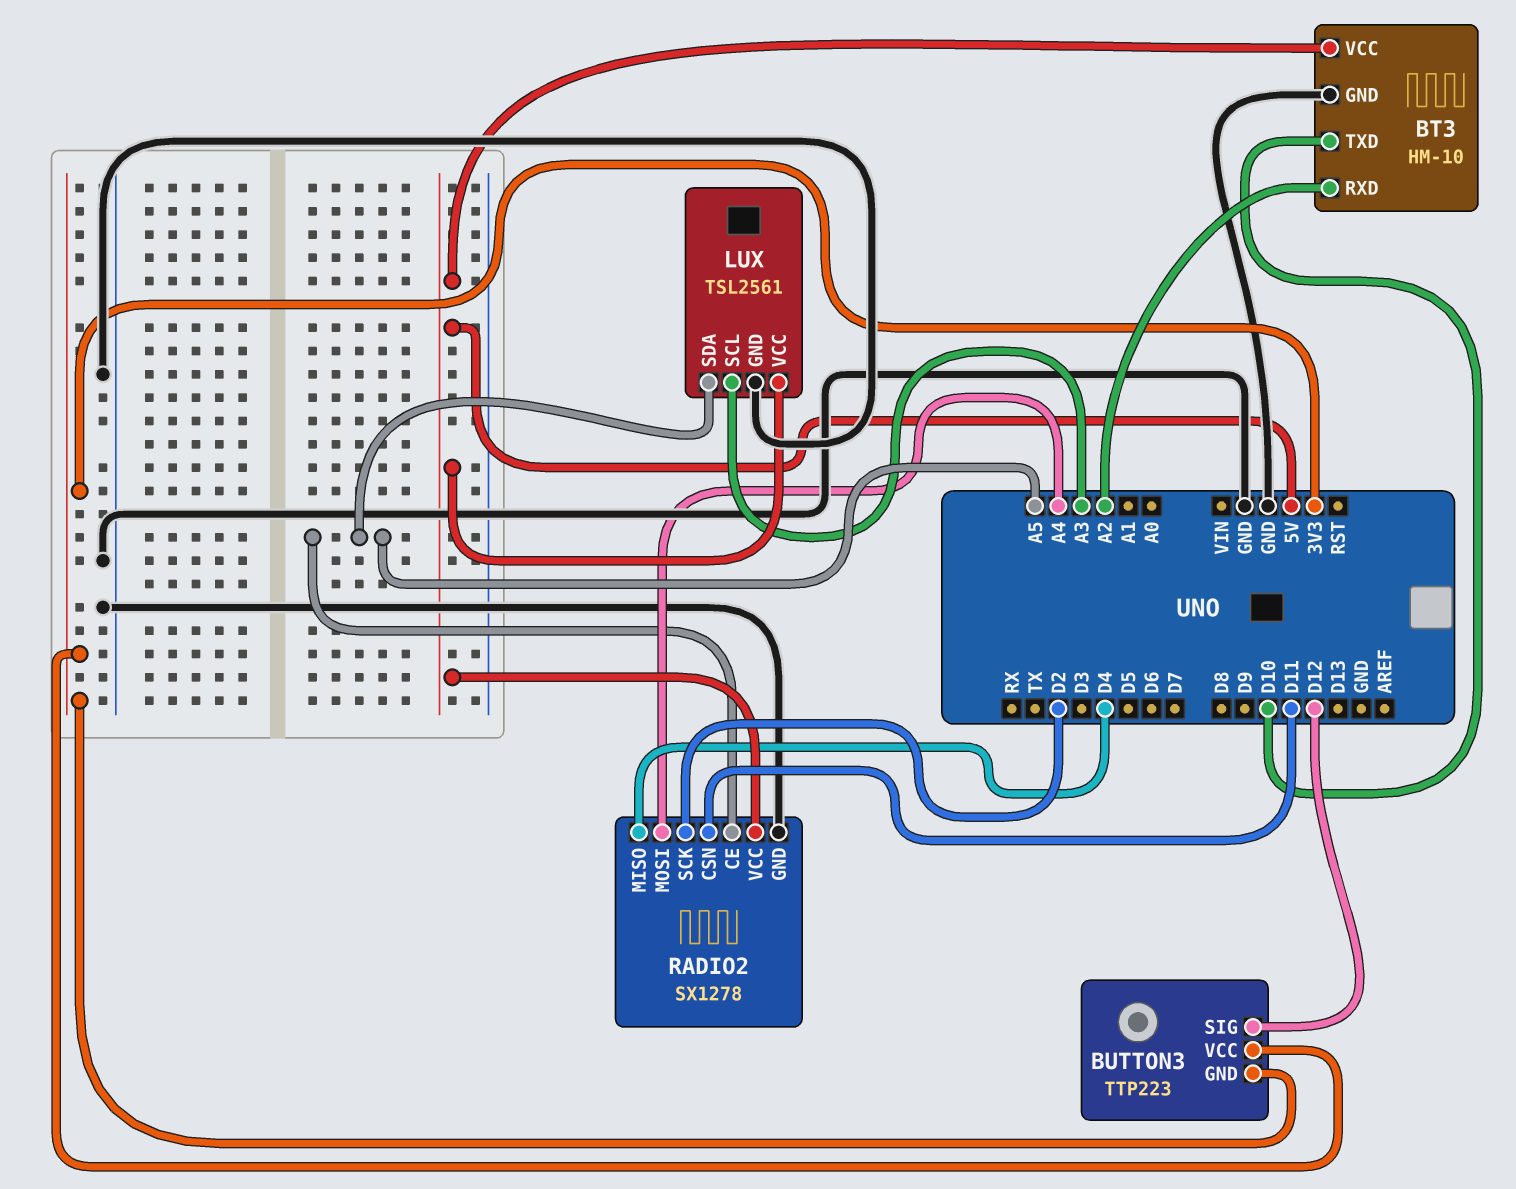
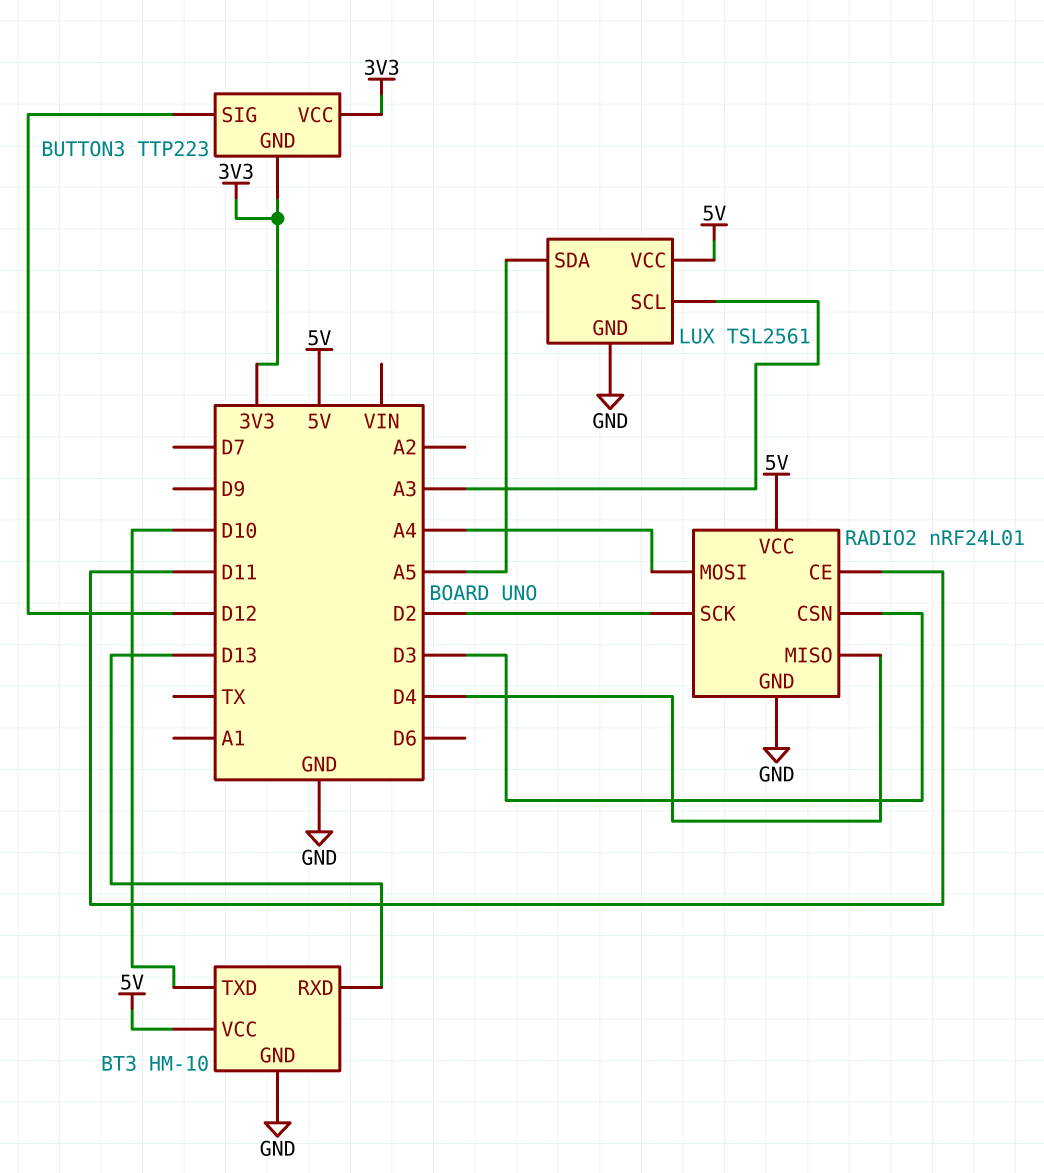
BT3 pin RXD: A2 -> D13
RADIO2: SX1278 -> nRF24L01
RADIO2 pin CE: A5 -> D11
RADIO2 pin CSN: D11 -> D3

